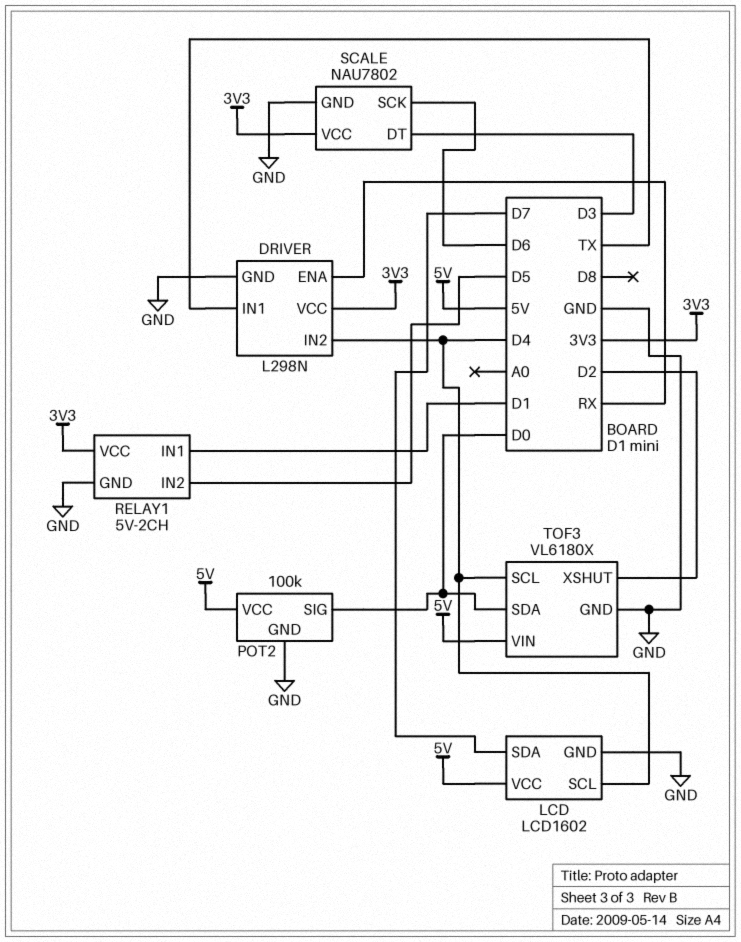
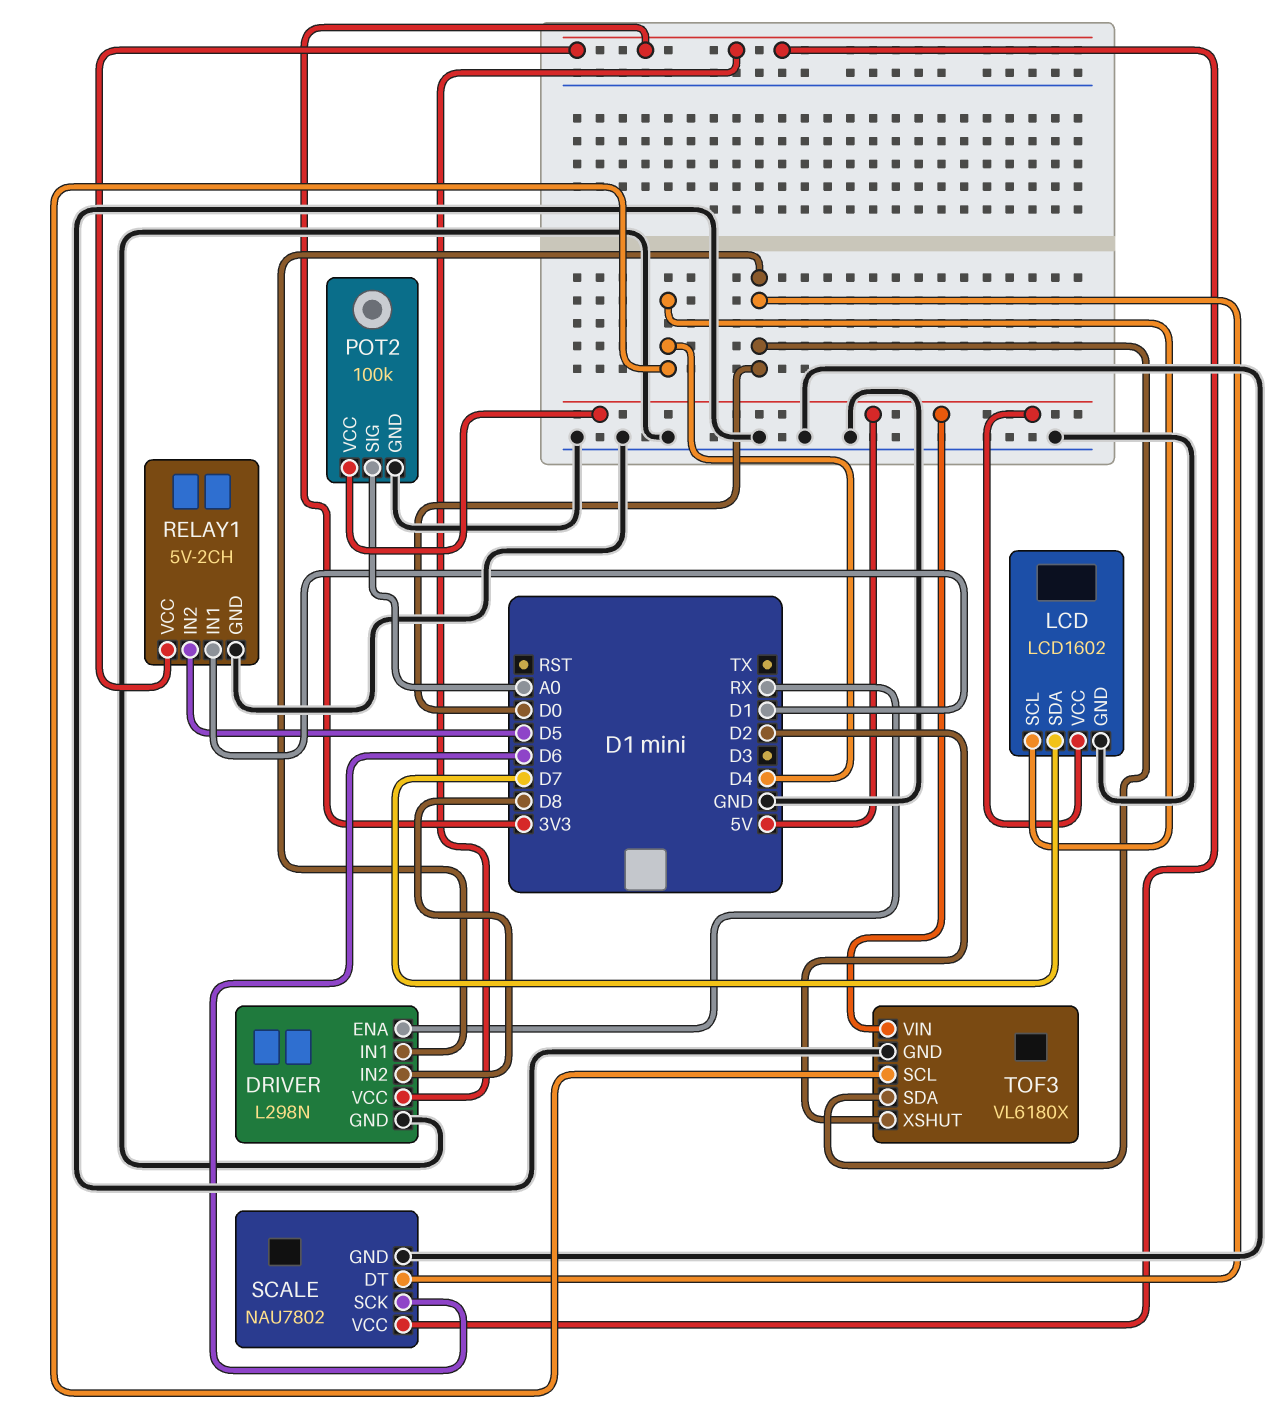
DRIVER pin IN1: TX -> D0
DRIVER pin IN2: D4 -> D8
POT2 pin SIG: D0 -> A0
SCALE pin DT: D3 -> D0

